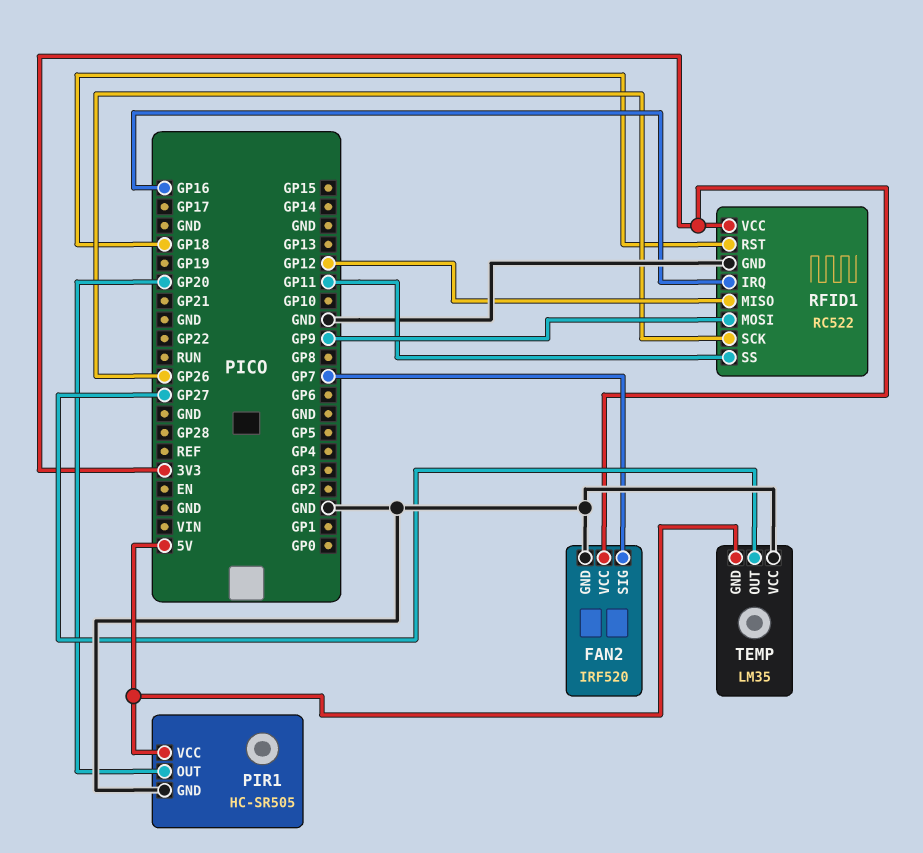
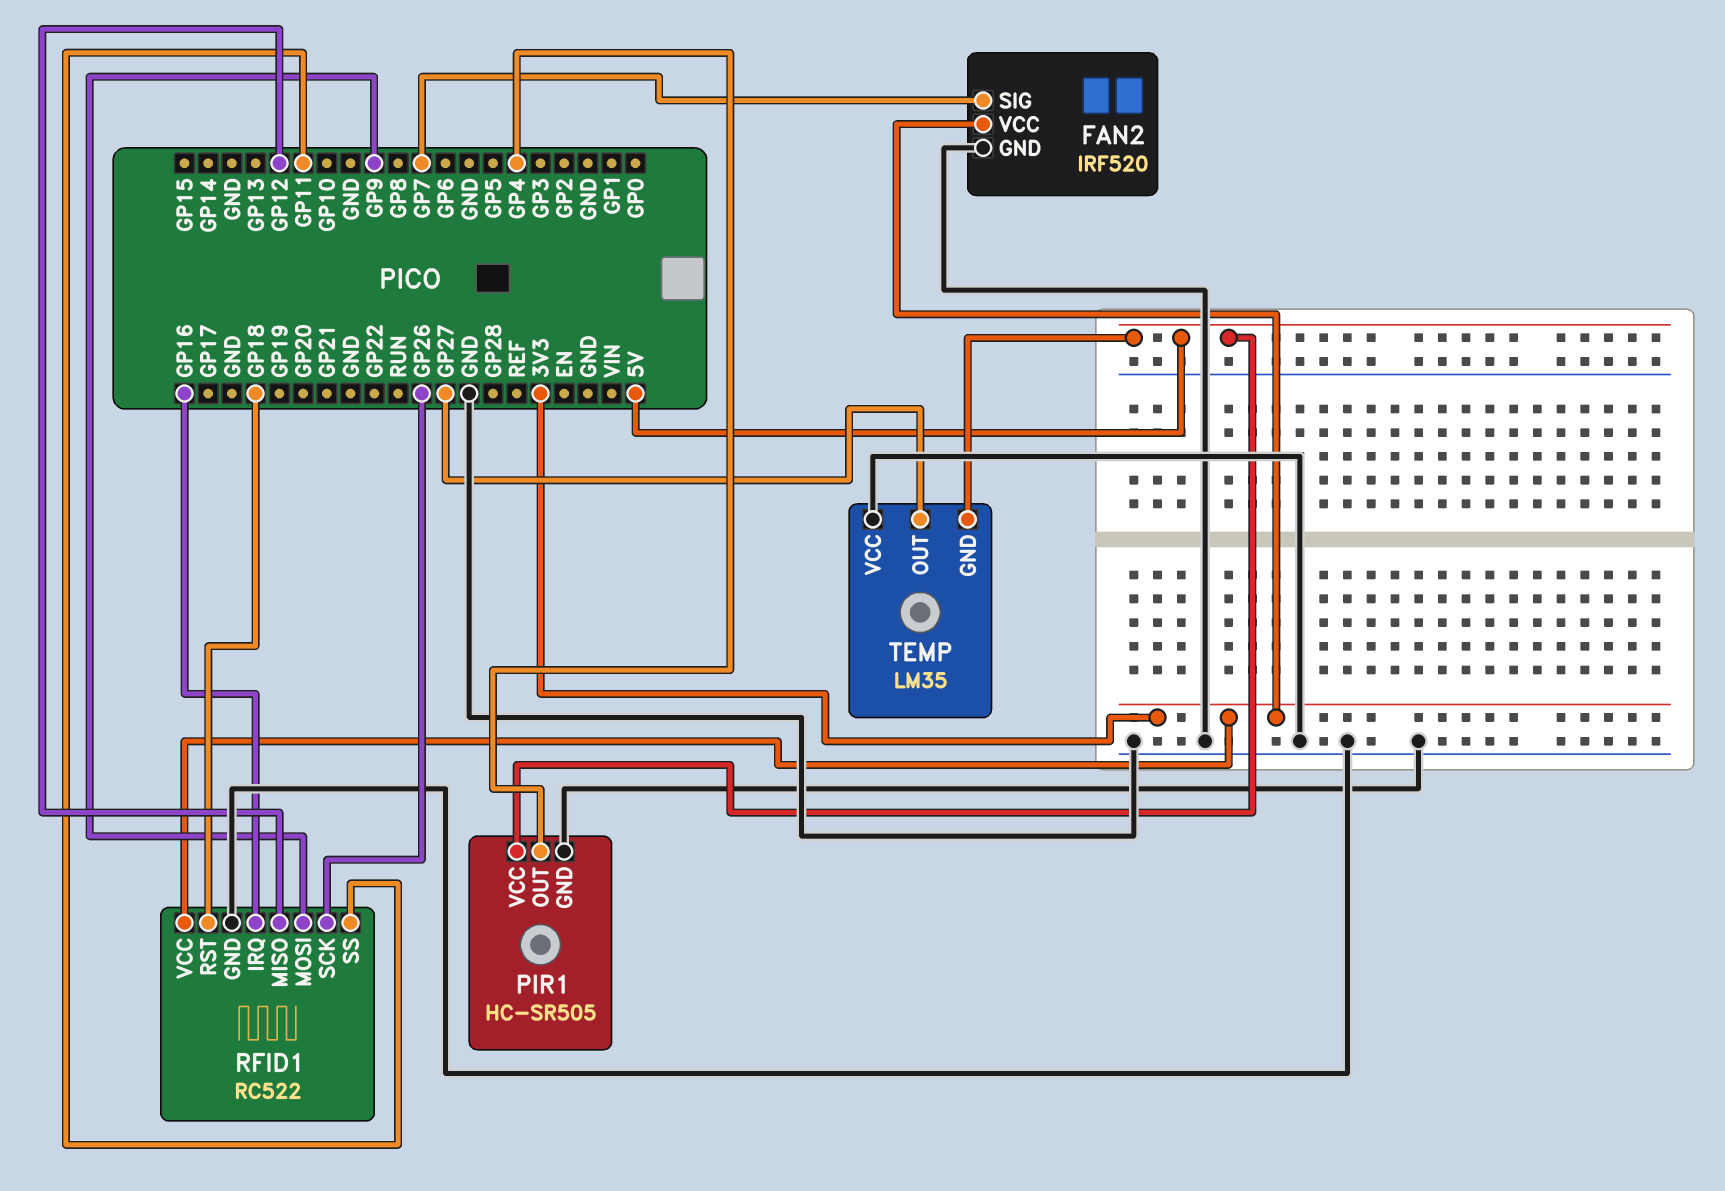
PIR1 pin OUT: GP20 -> GP4

